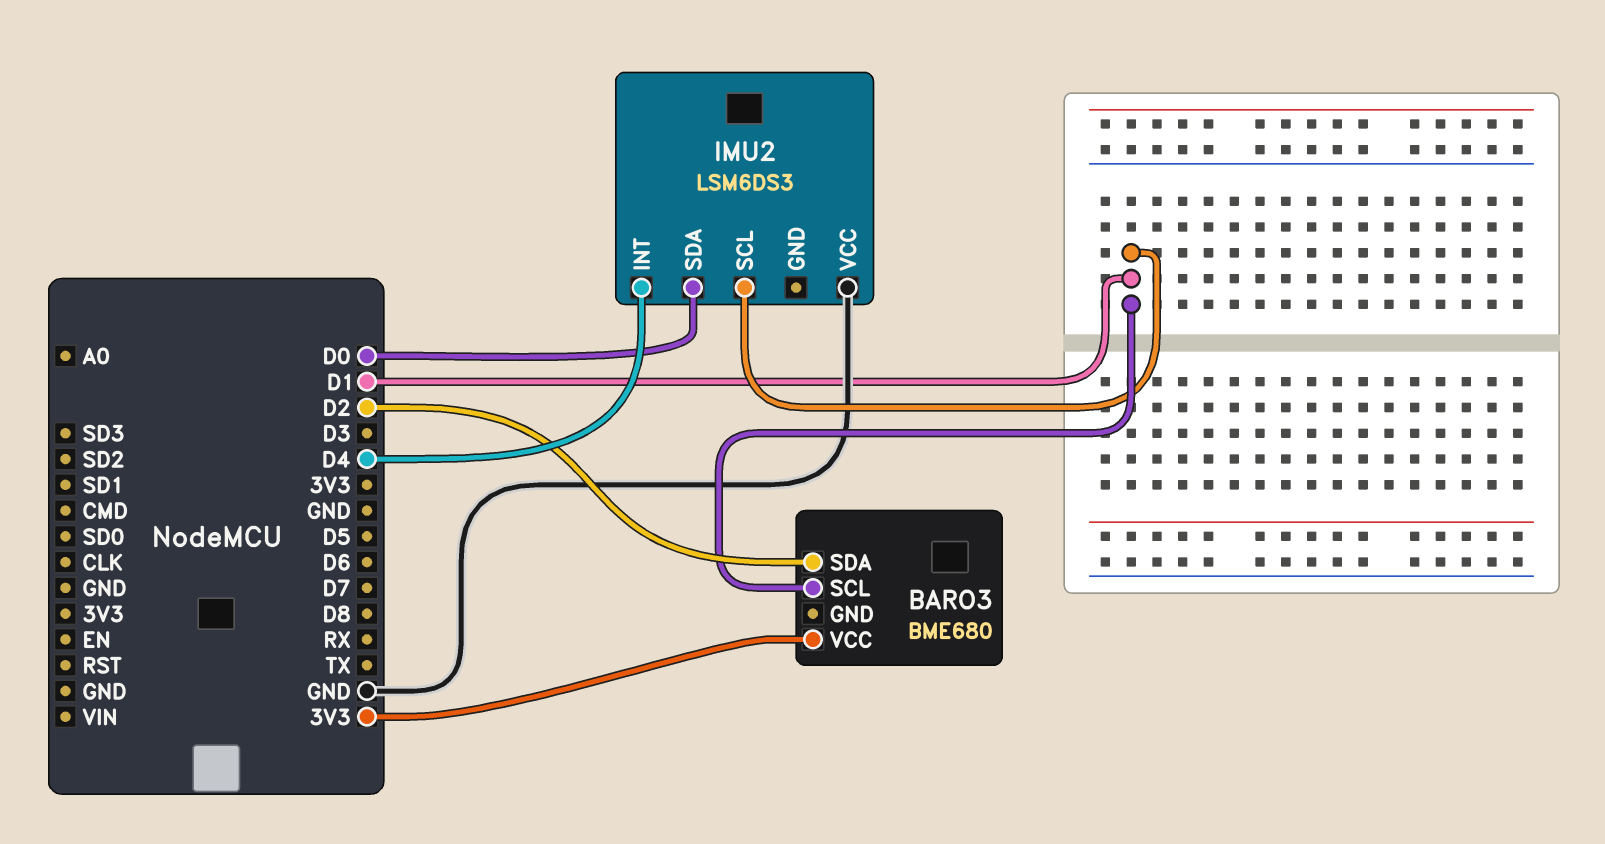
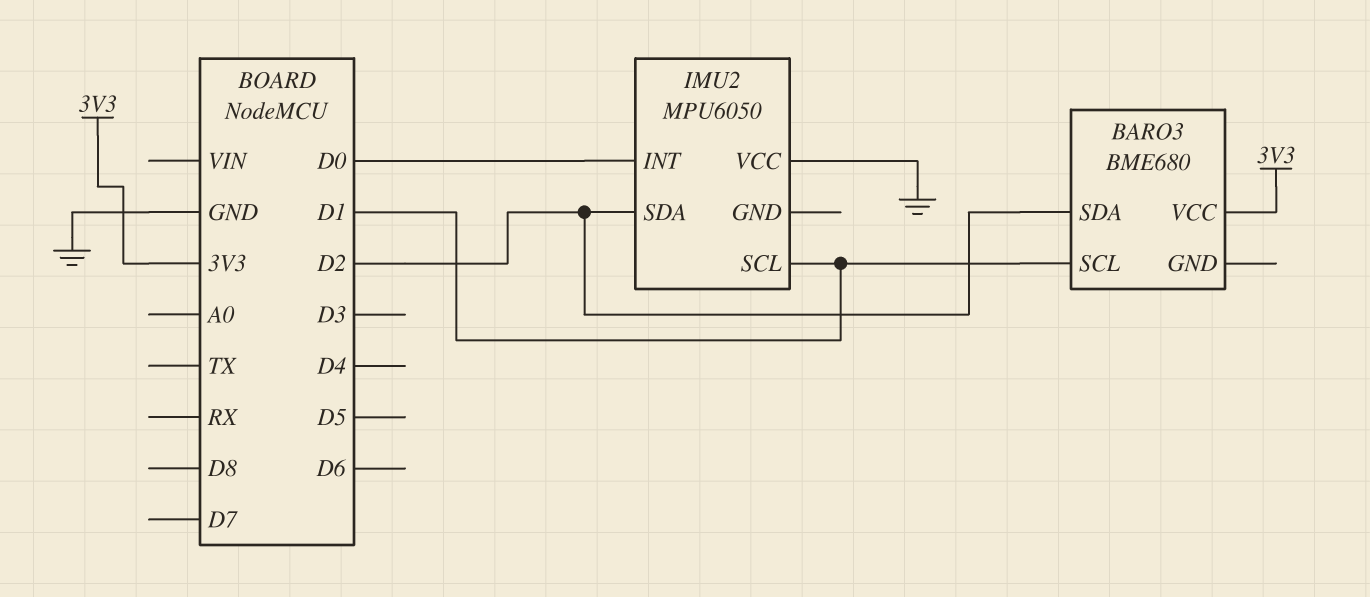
IMU2: LSM6DS3 -> MPU6050
IMU2 pin INT: D4 -> D0
IMU2 pin SDA: D0 -> D2

